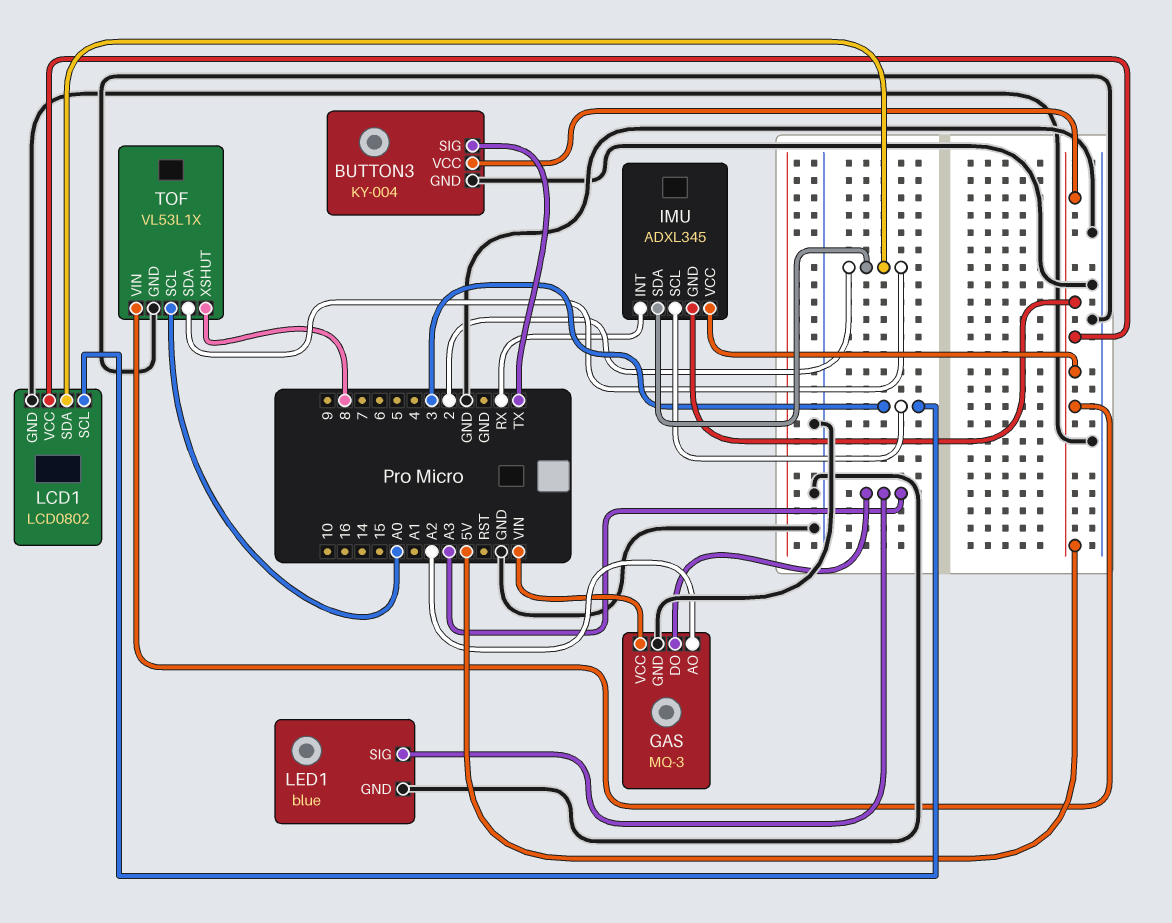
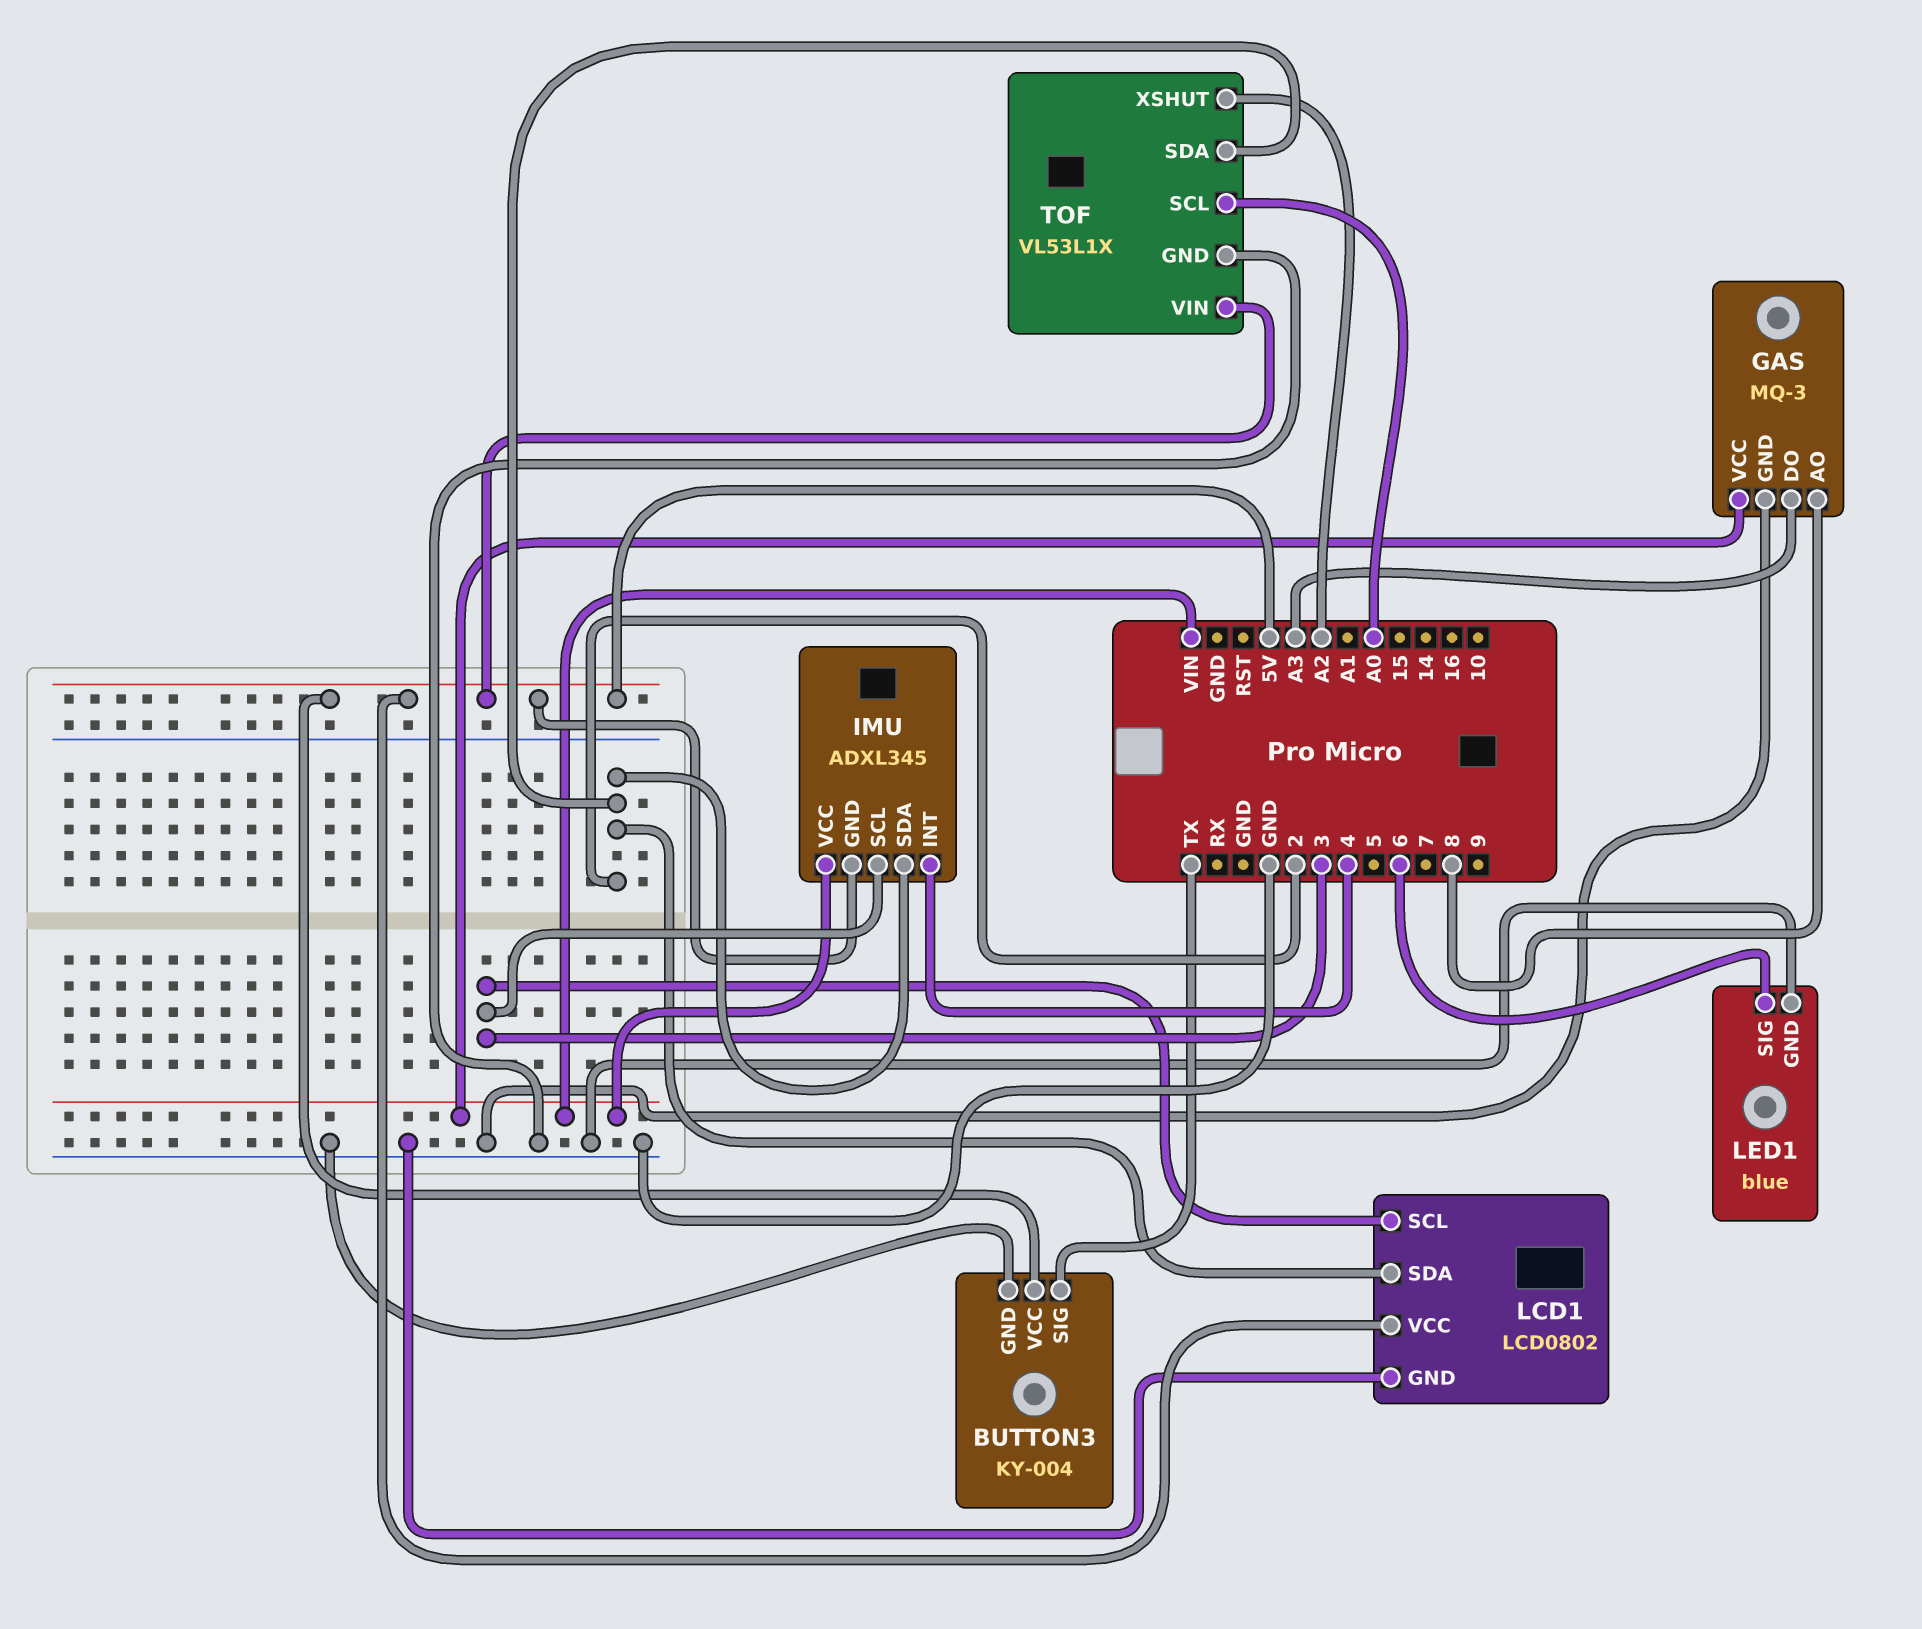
GAS pin AO: A2 -> 8
IMU pin INT: RX -> 4
IMU pin VCC: 5V -> VIN
LED1 pin SIG: A3 -> 6
TOF pin XSHUT: 8 -> A2

